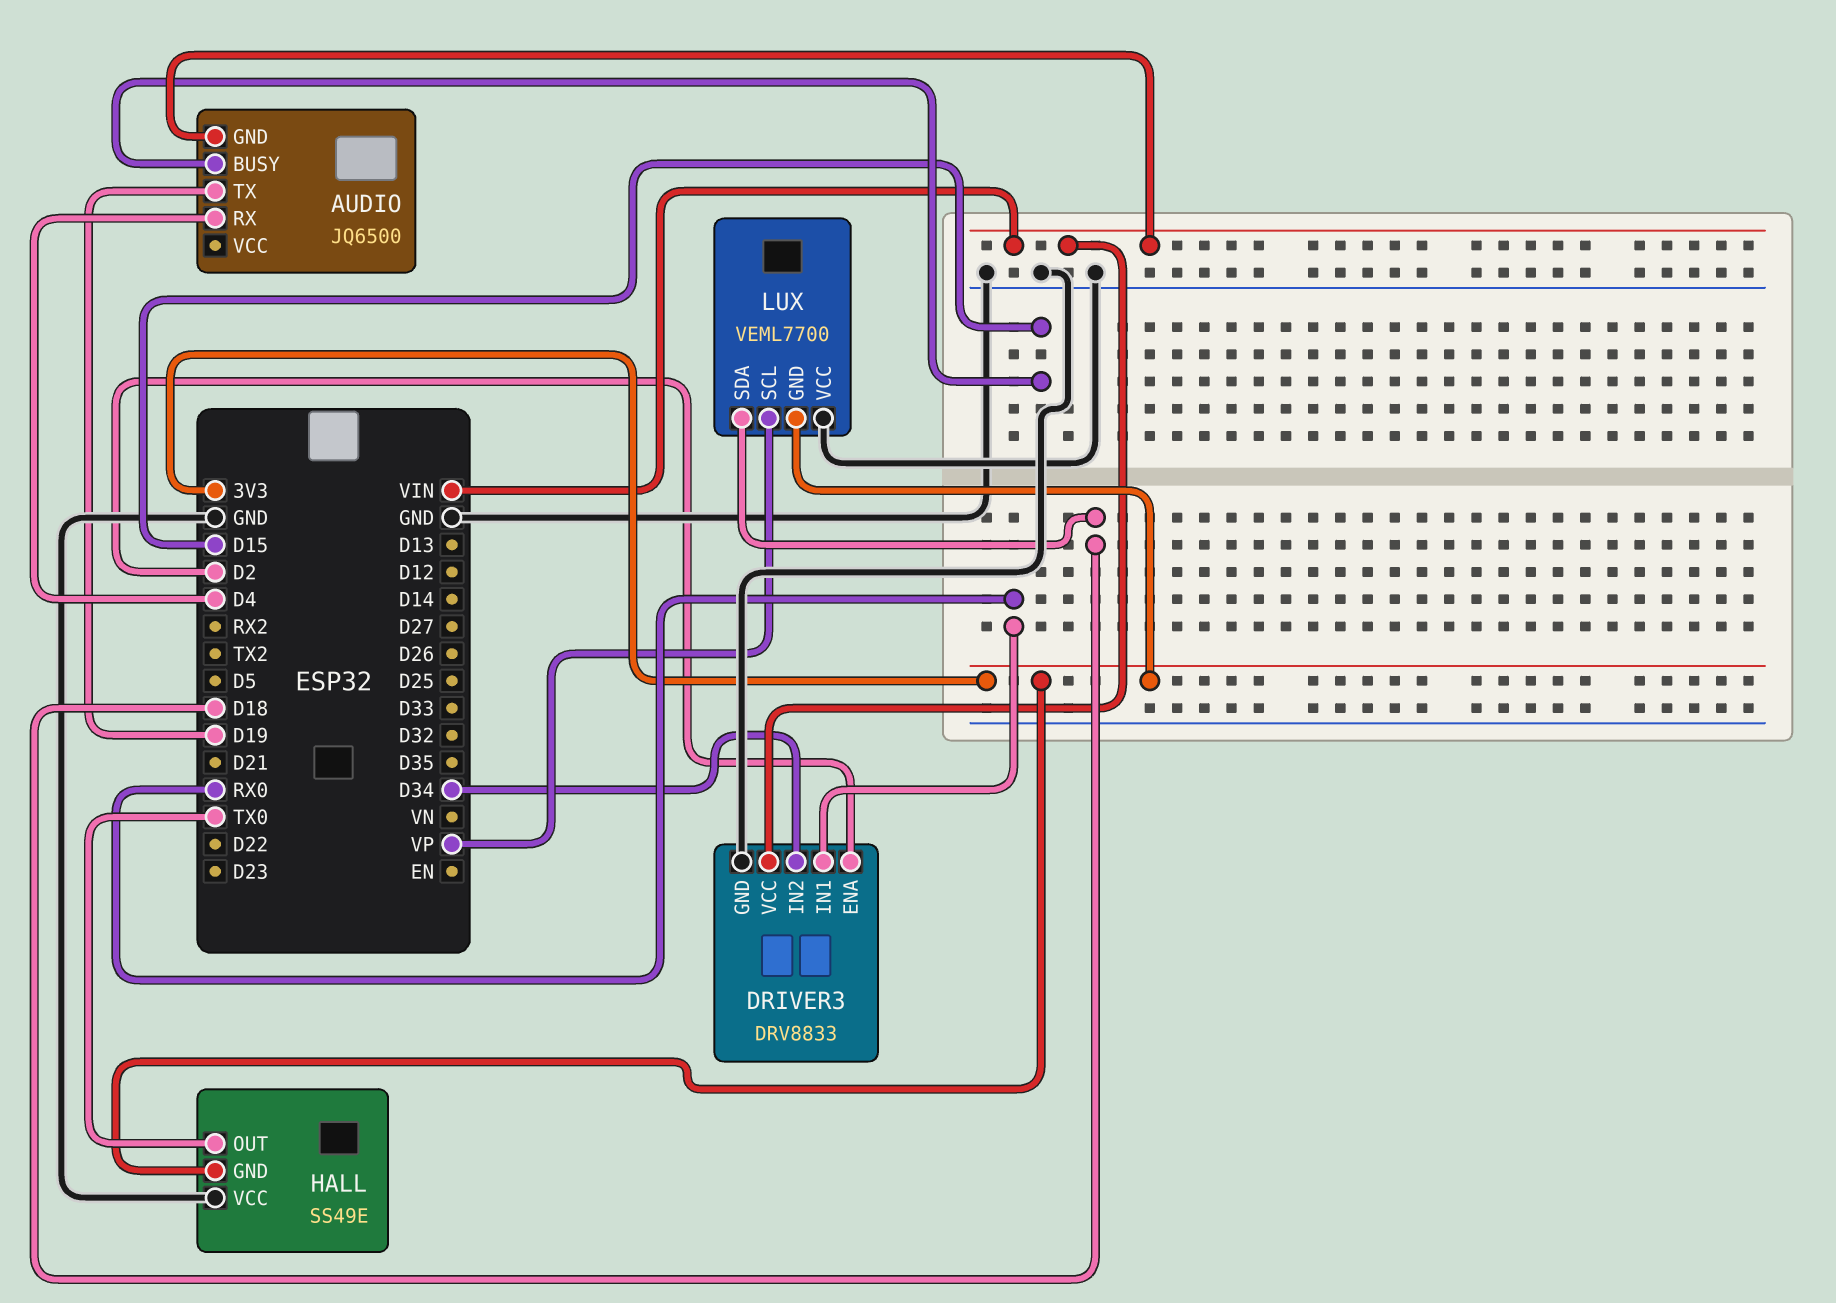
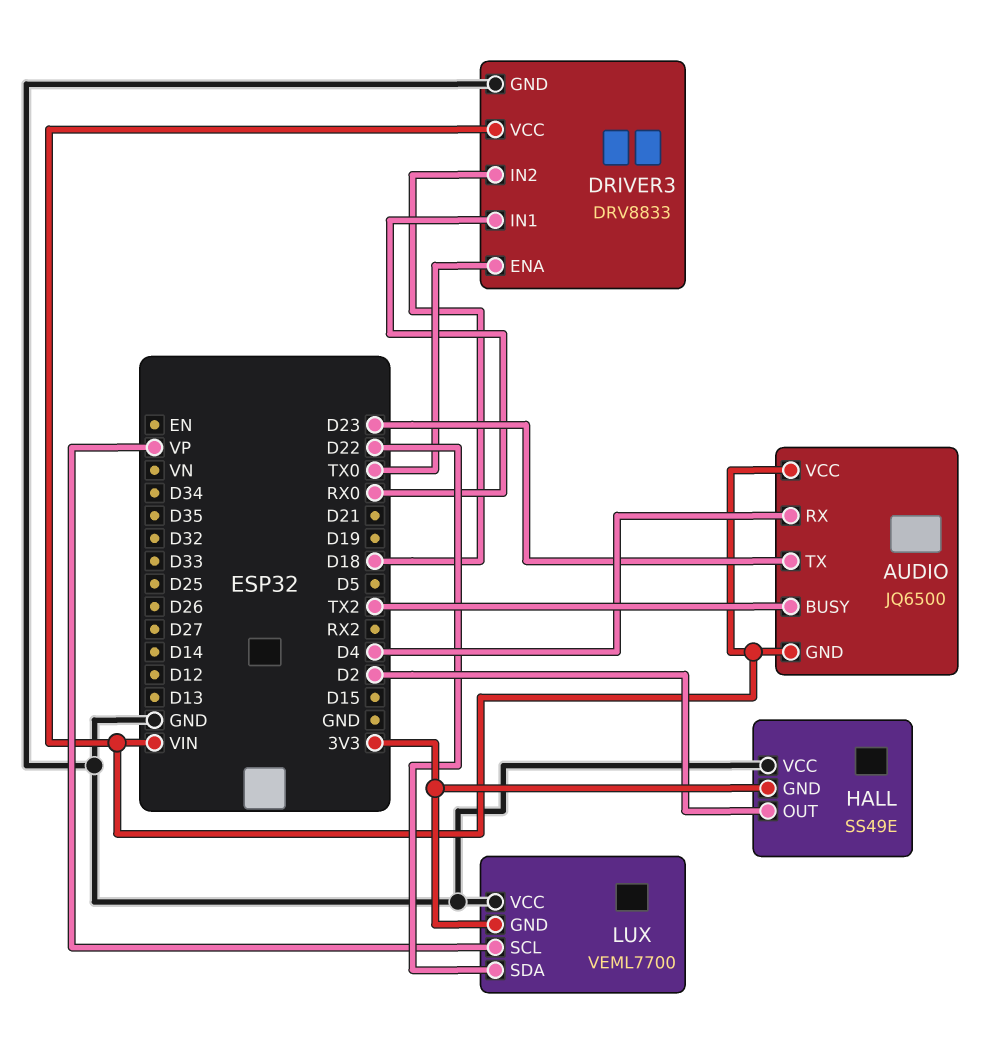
AUDIO pin BUSY: D15 -> TX2
AUDIO pin TX: D19 -> D23
AUDIO pin VCC: none -> VIN
DRIVER3 pin ENA: D2 -> TX0
DRIVER3 pin IN2: D34 -> D18
HALL pin OUT: TX0 -> D2
LUX pin SDA: D18 -> D22

